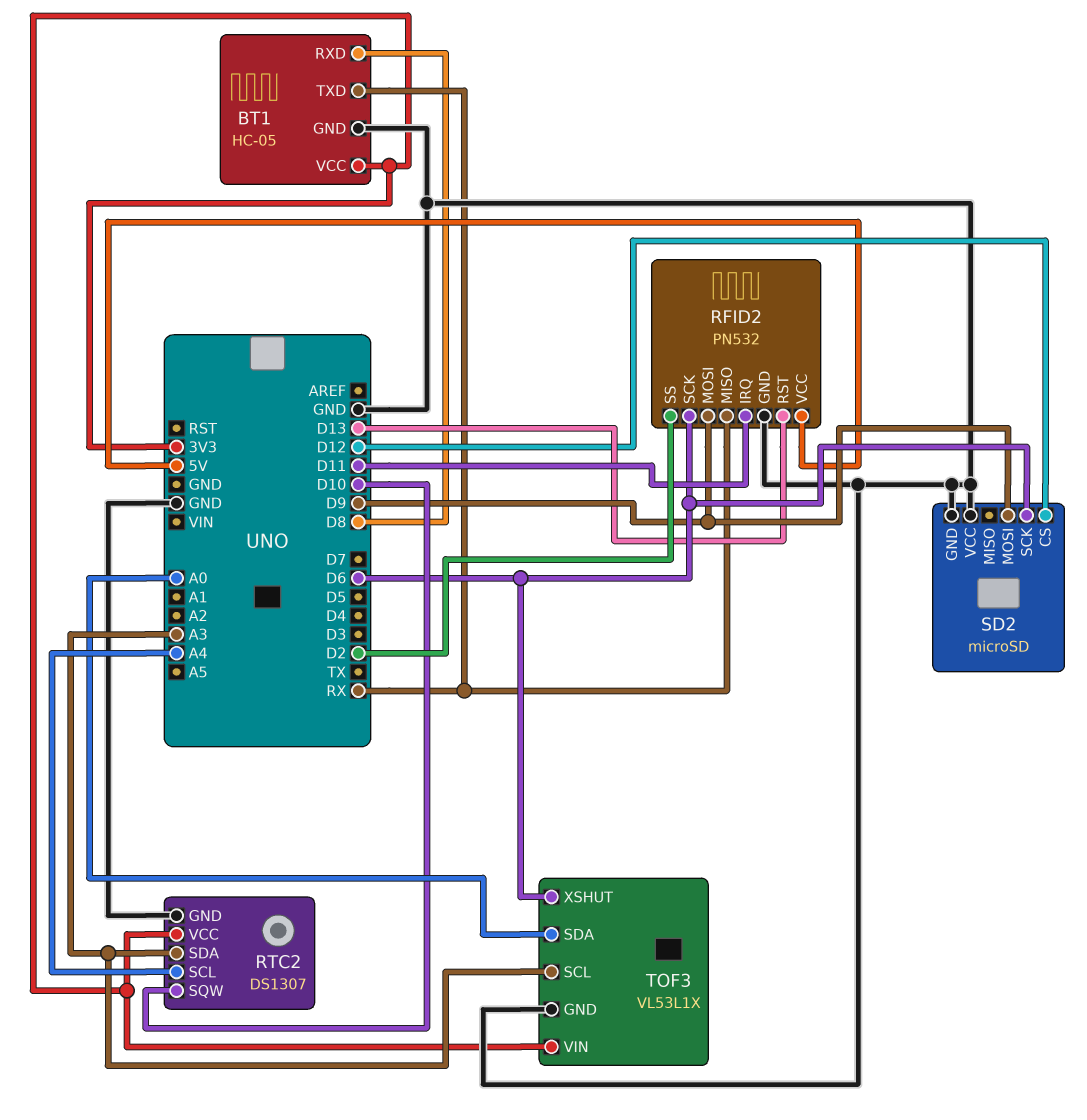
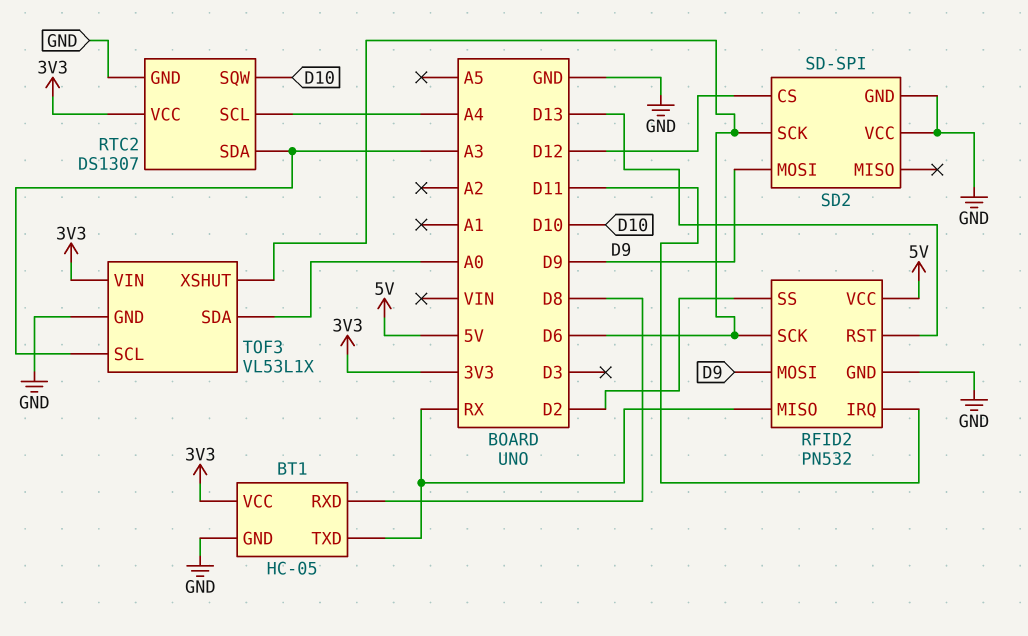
SD2: microSD -> SD-SPI

